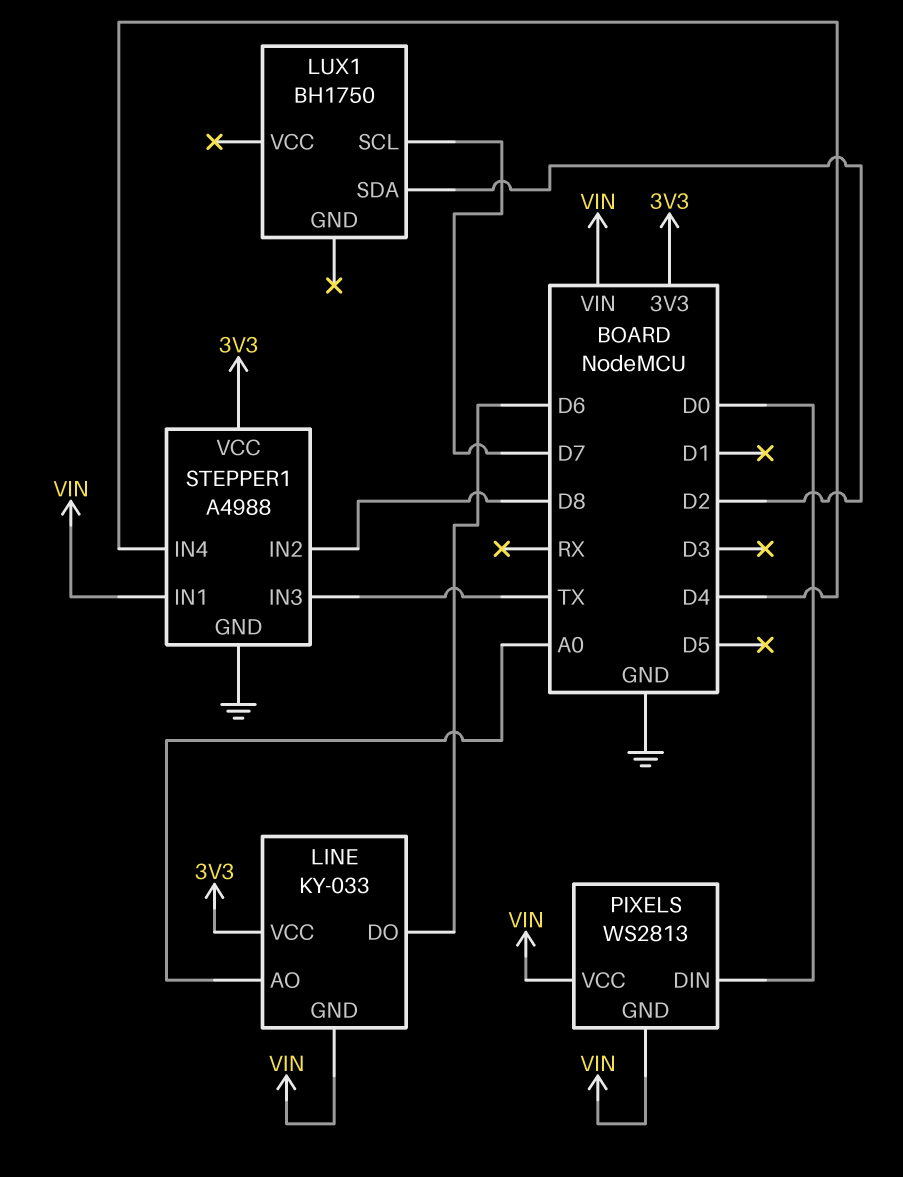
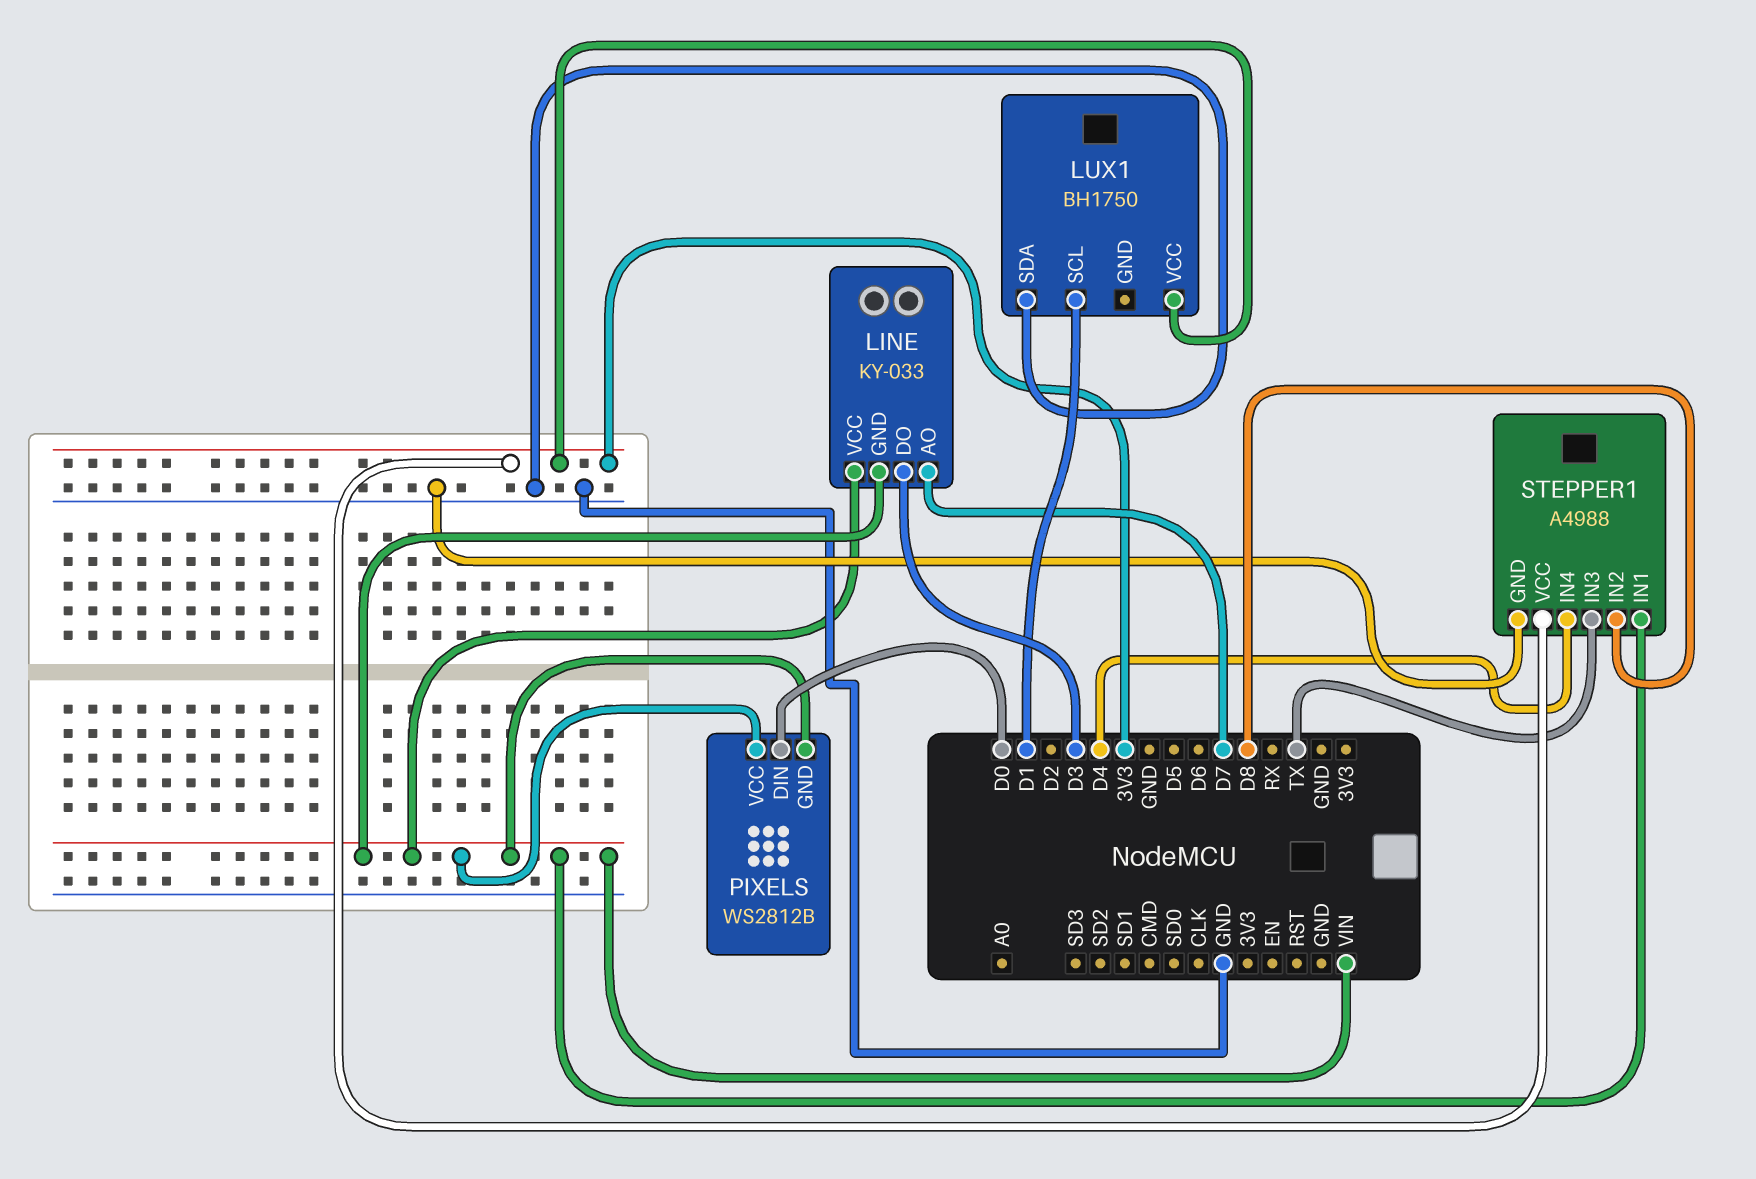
LINE pin AO: A0 -> D7
LINE pin DO: D6 -> D3
LINE pin VCC: 3V3 -> VIN
LUX1 pin SCL: D7 -> D1
LUX1 pin SDA: D2 -> GND
LUX1 pin VCC: none -> 3V3
PIXELS: WS2813 -> WS2812B

